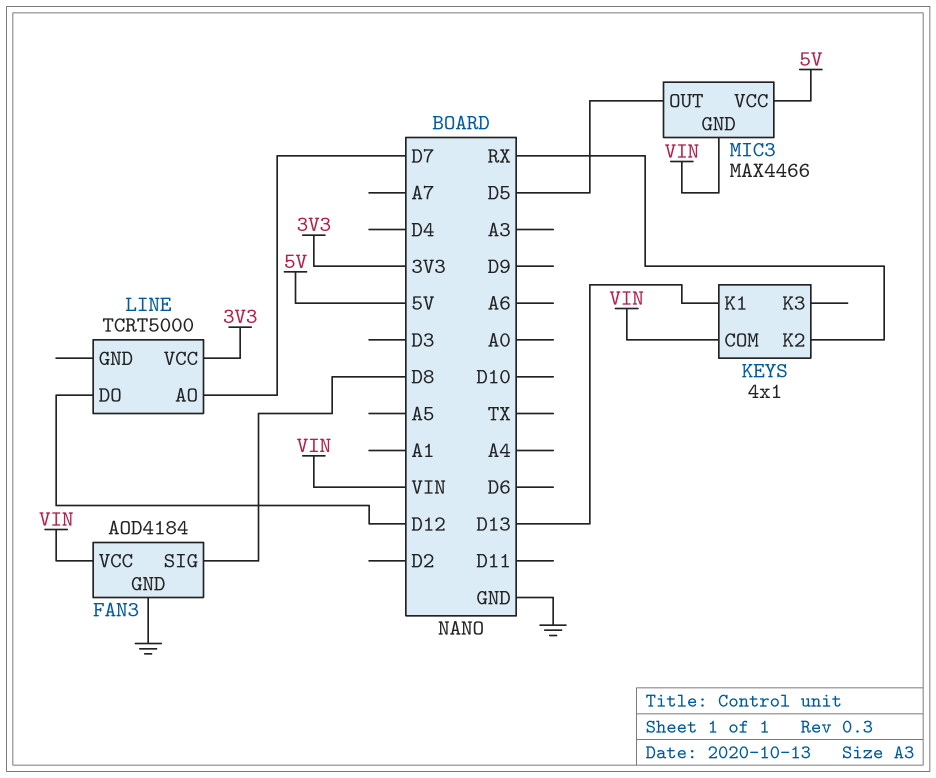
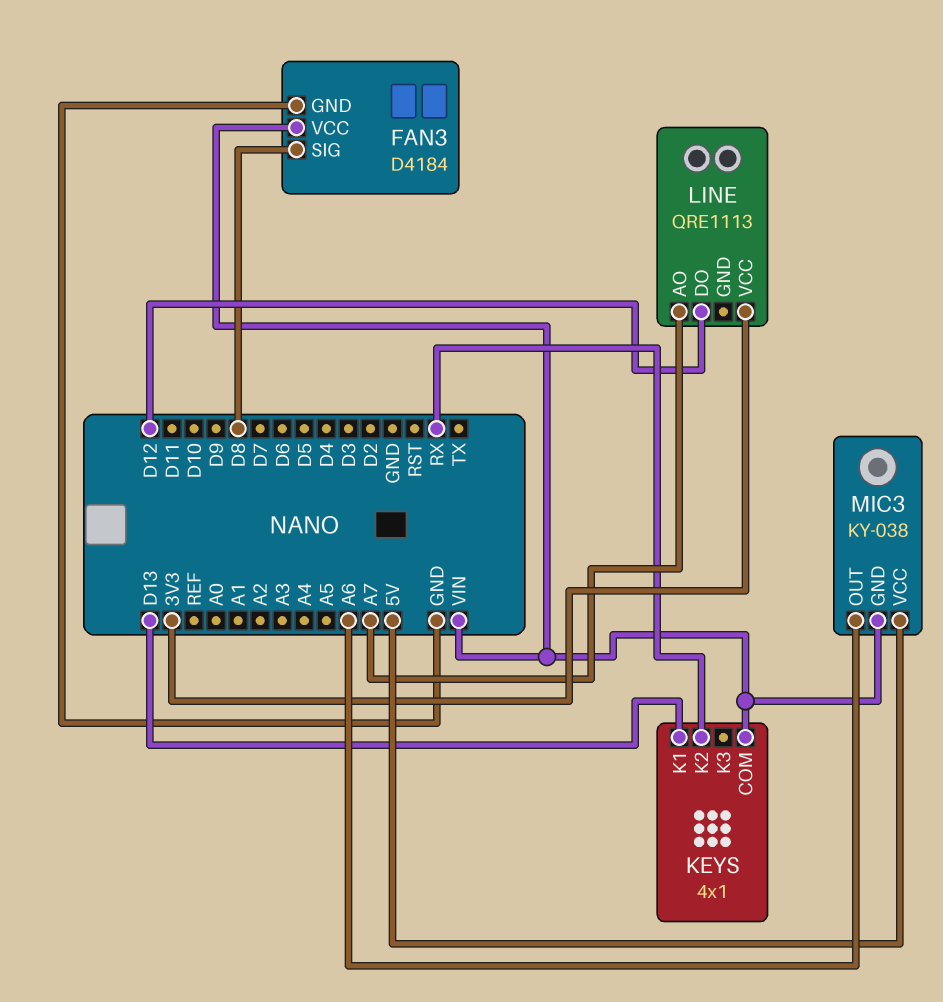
FAN3: AOD4184 -> D4184
LINE: TCRT5000 -> QRE1113
LINE pin AO: D7 -> A7
MIC3: MAX4466 -> KY-038
MIC3 pin OUT: D5 -> A6

